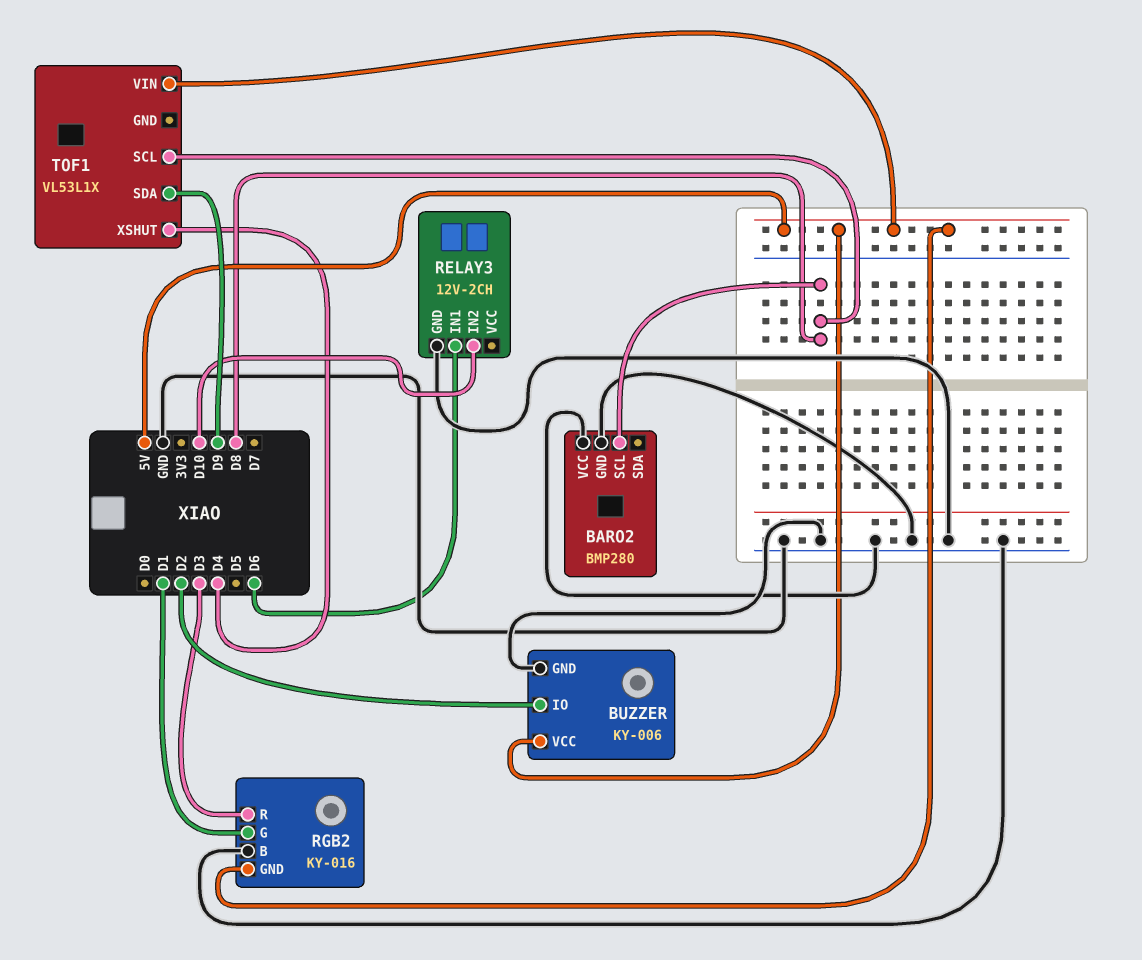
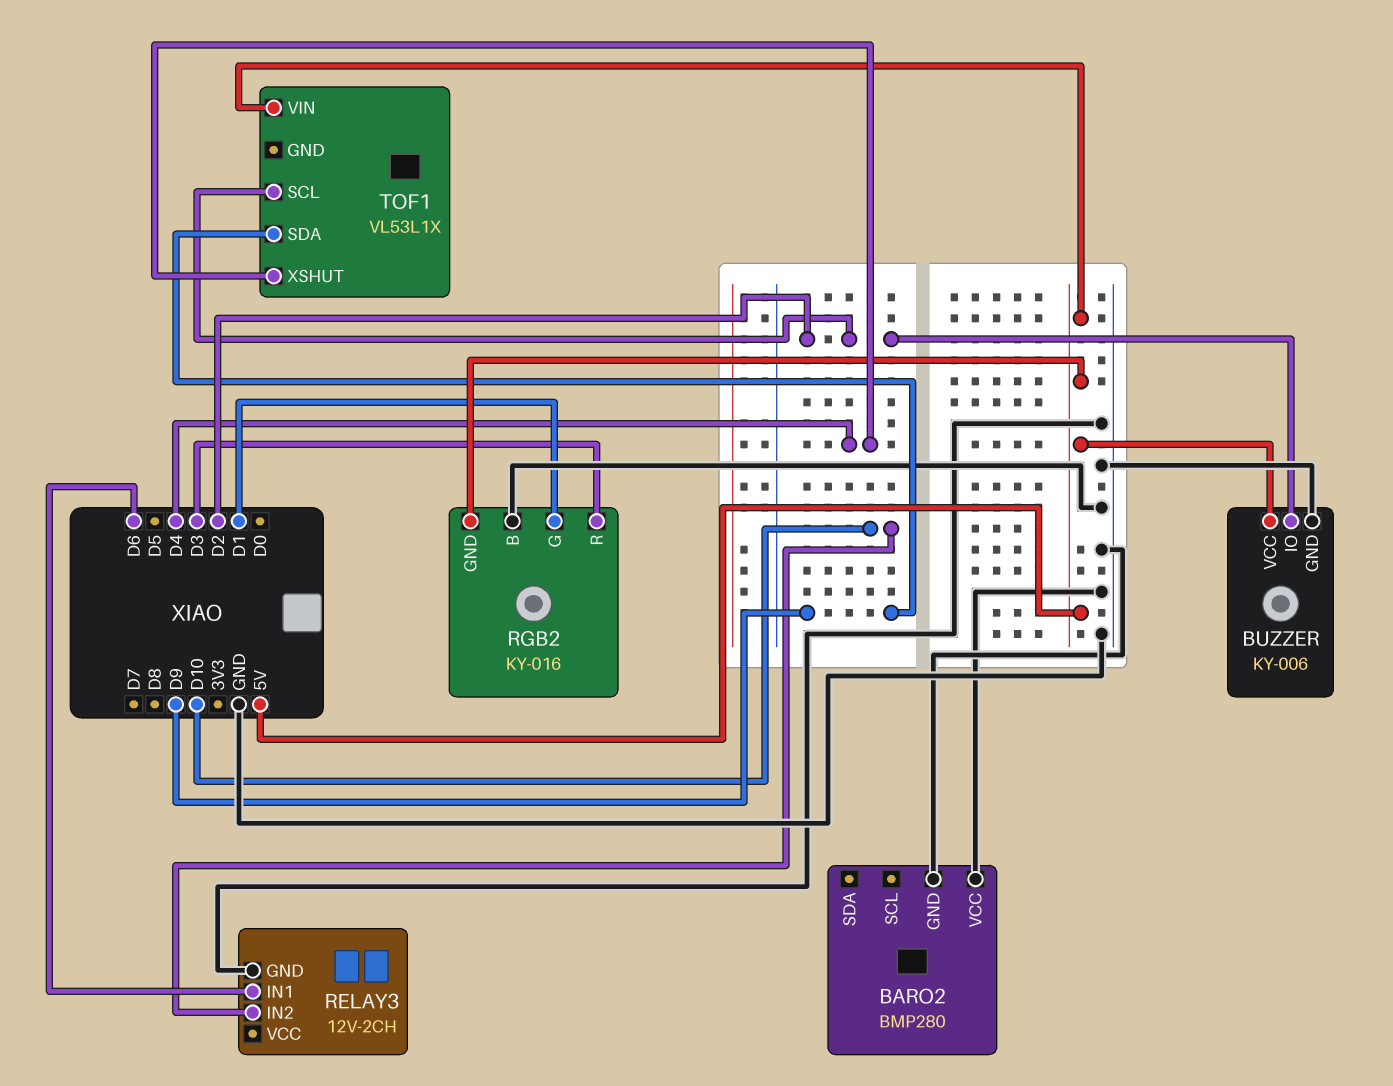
BARO2 pin SCL: D8 -> none
TOF1 pin SCL: D8 -> D2

